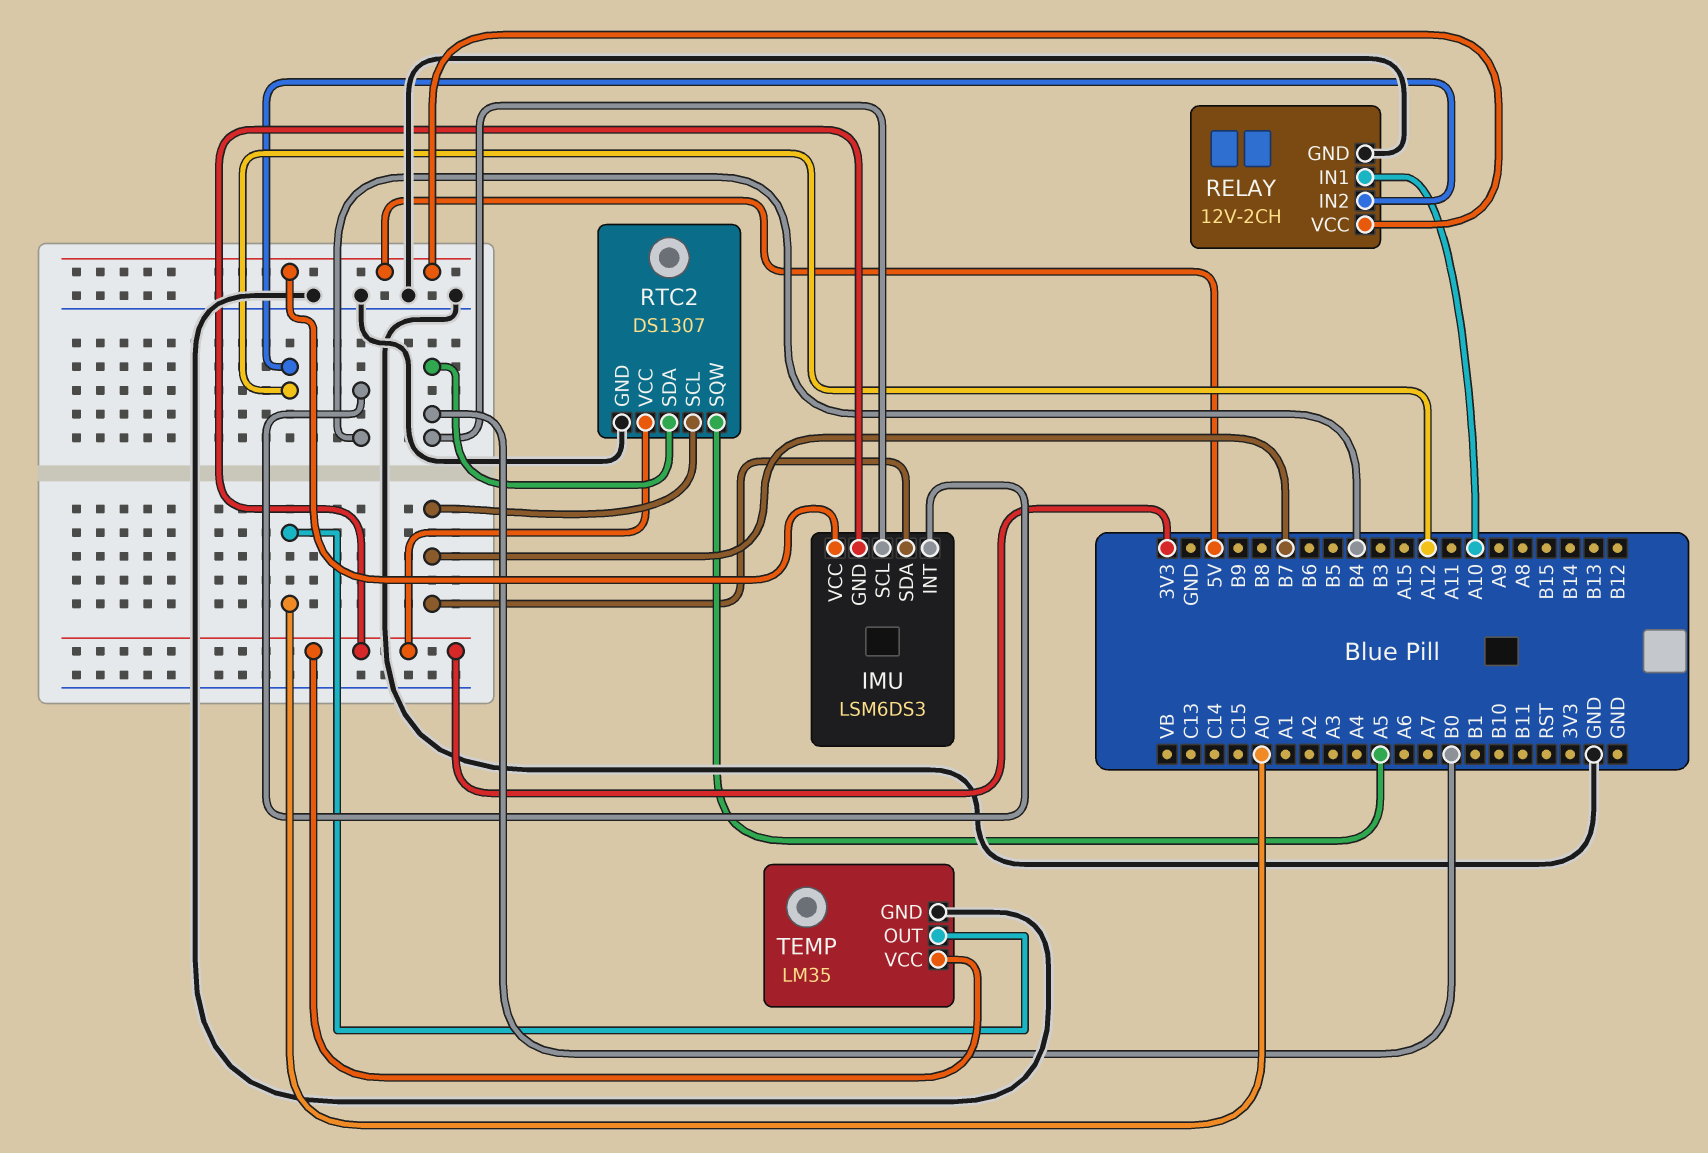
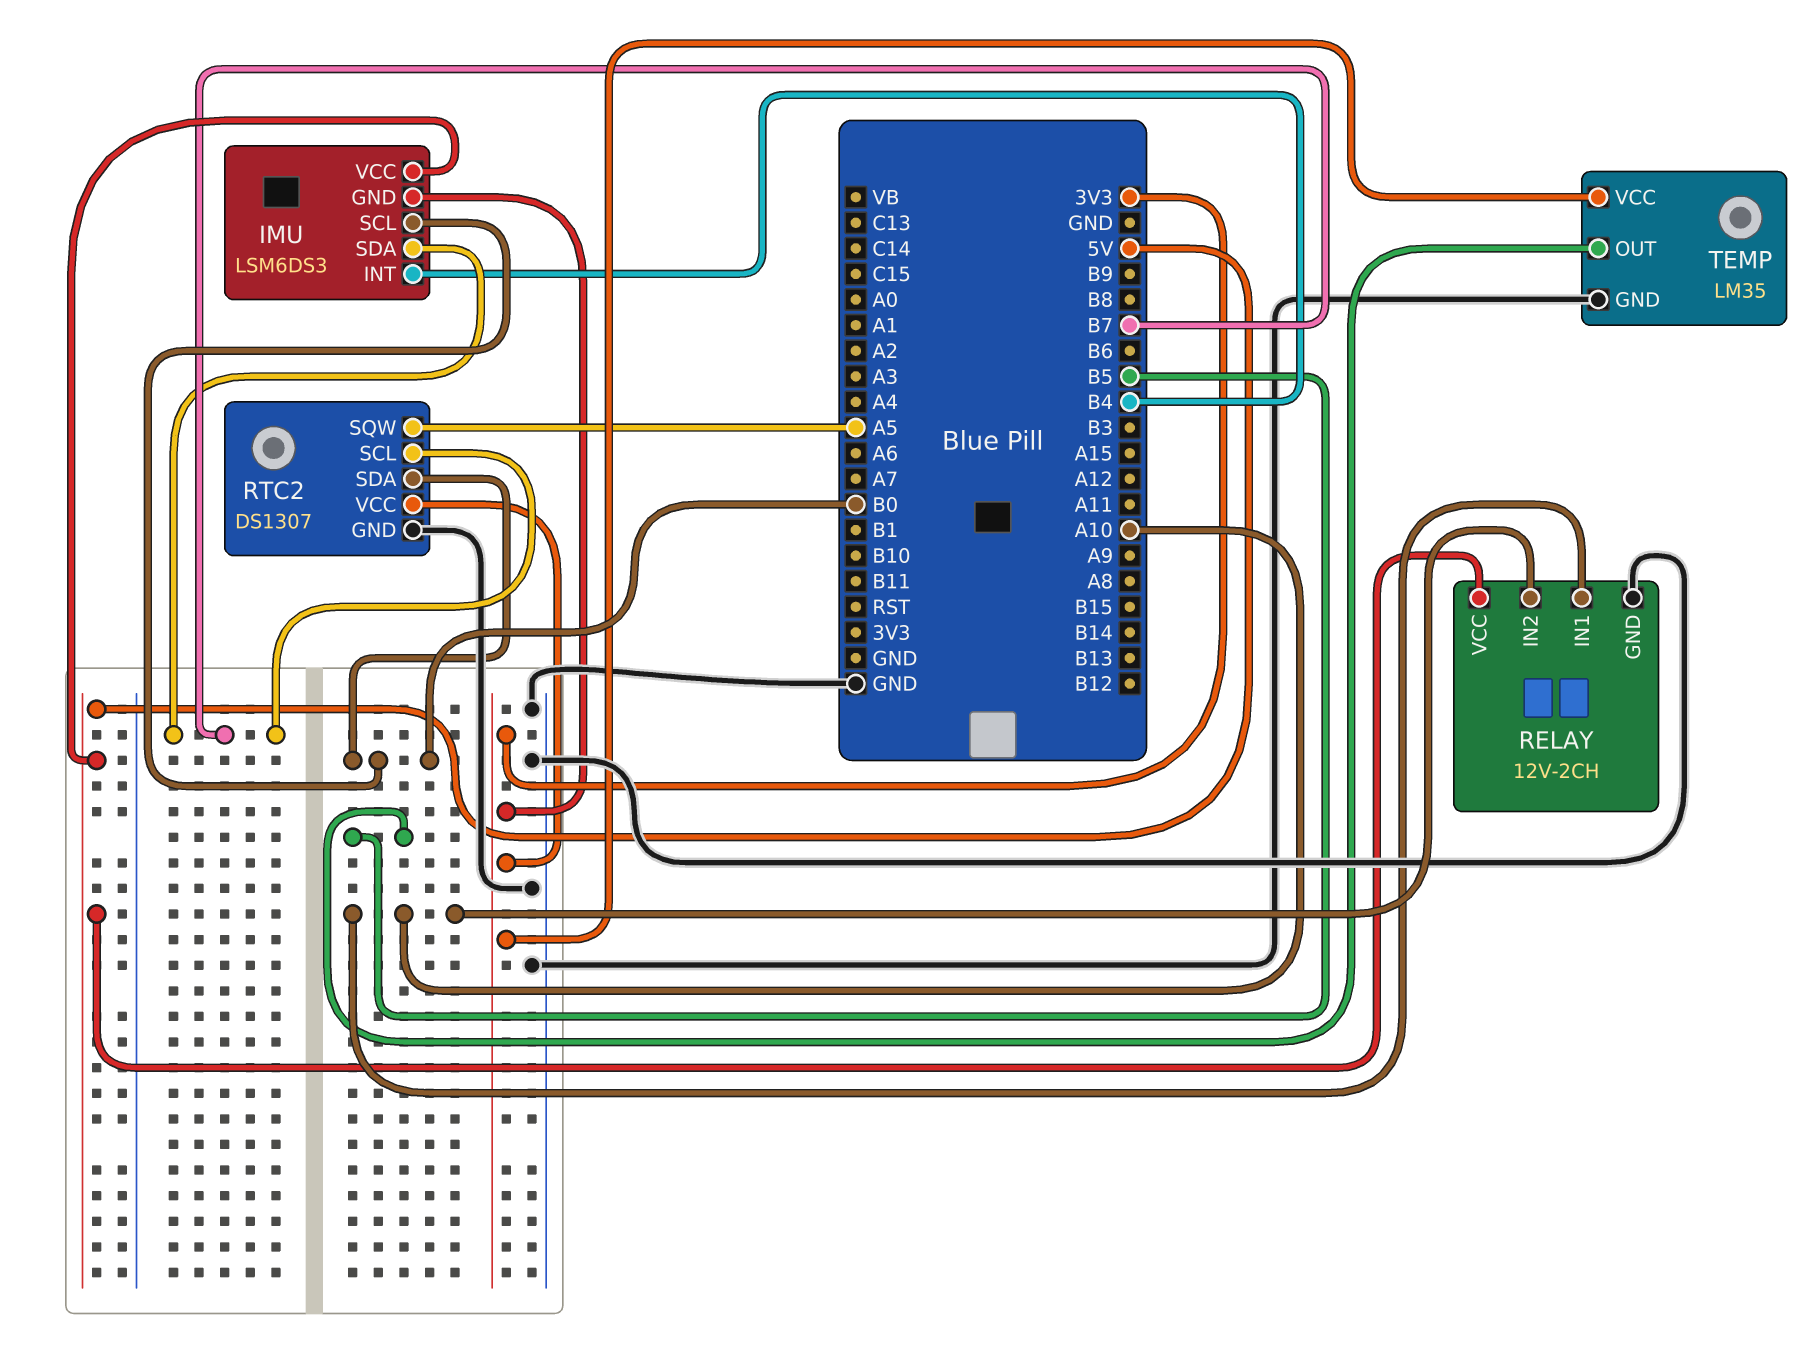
RELAY pin IN2: A12 -> A10
TEMP pin OUT: A0 -> B5

